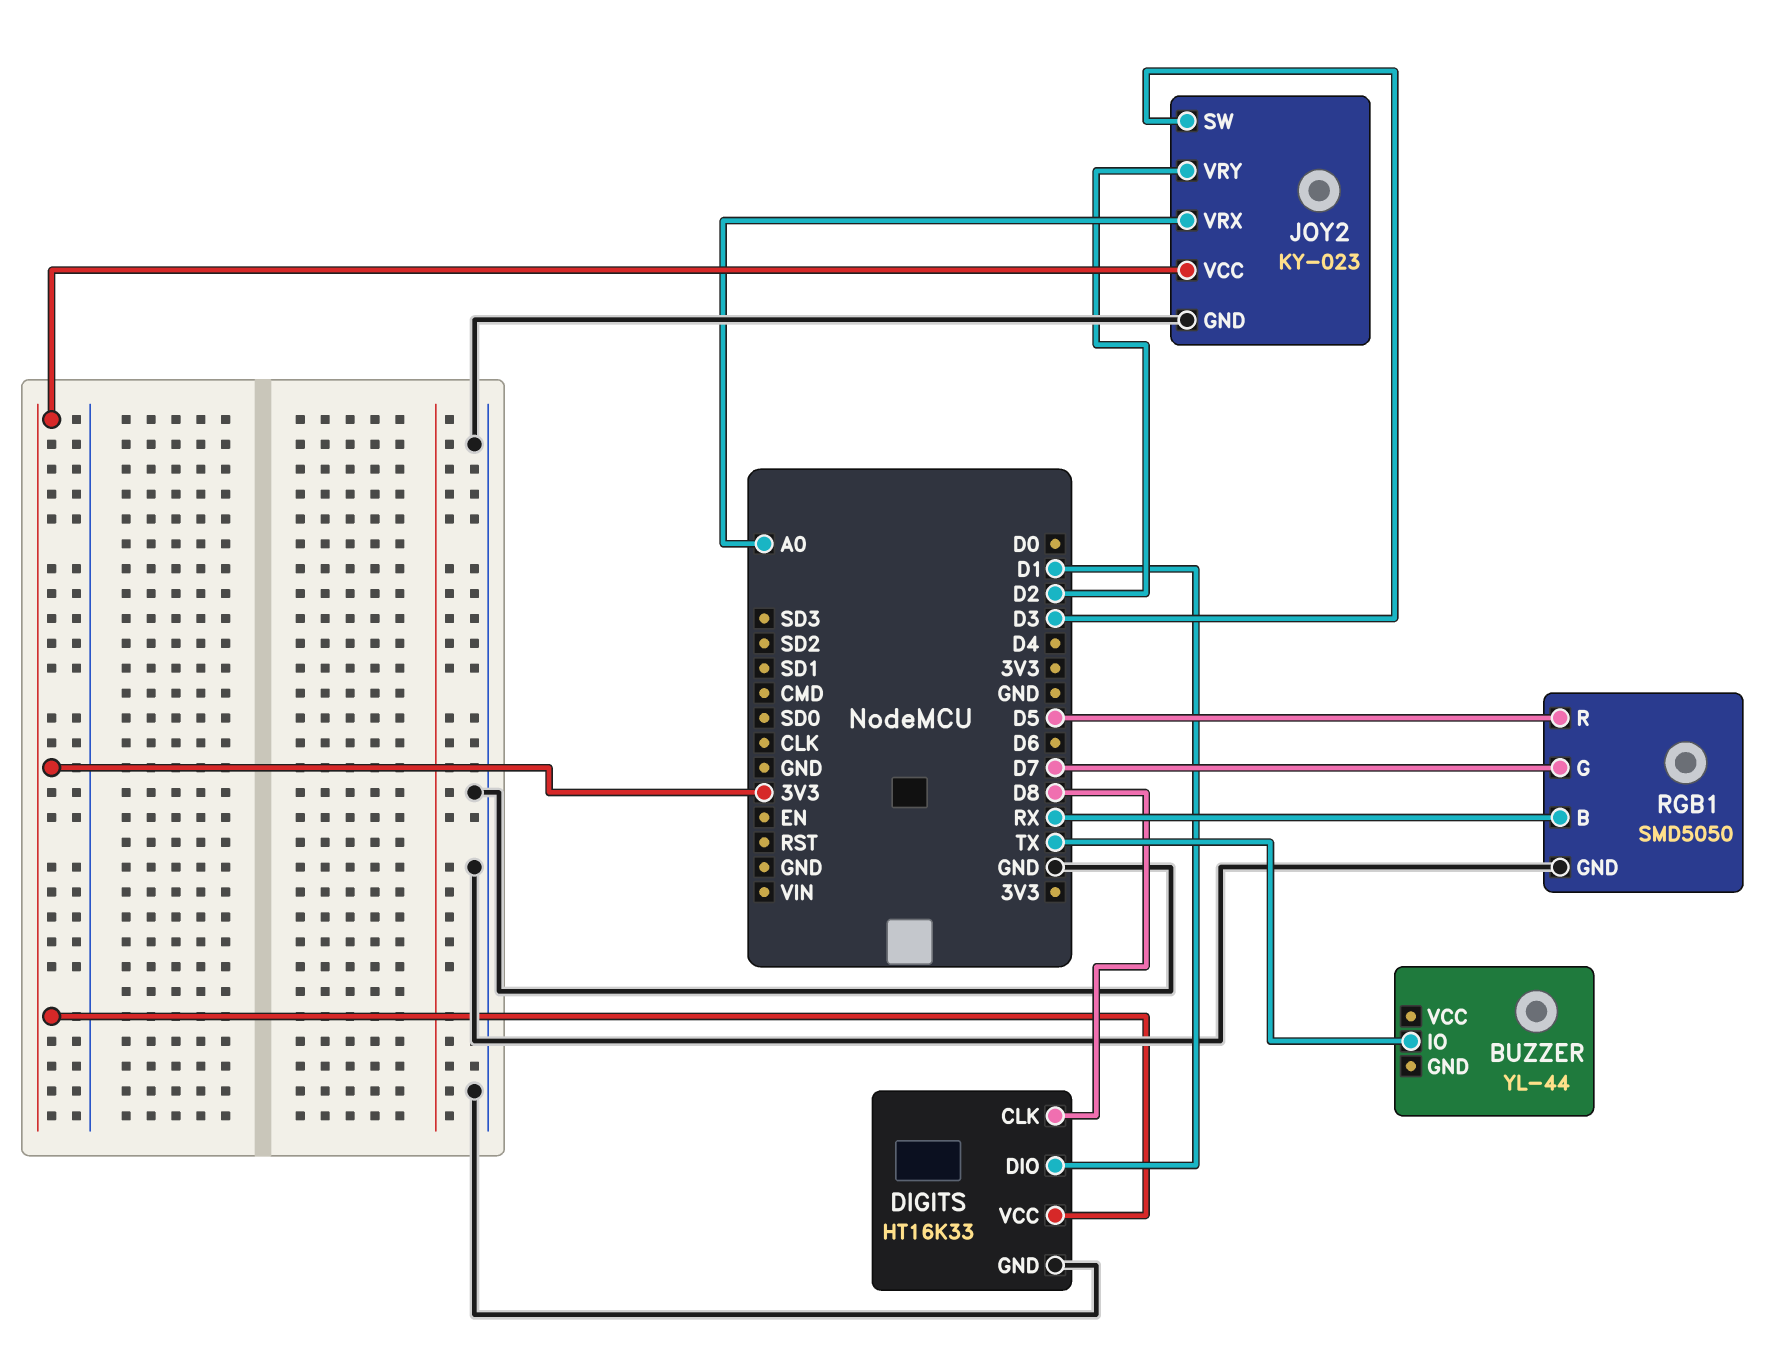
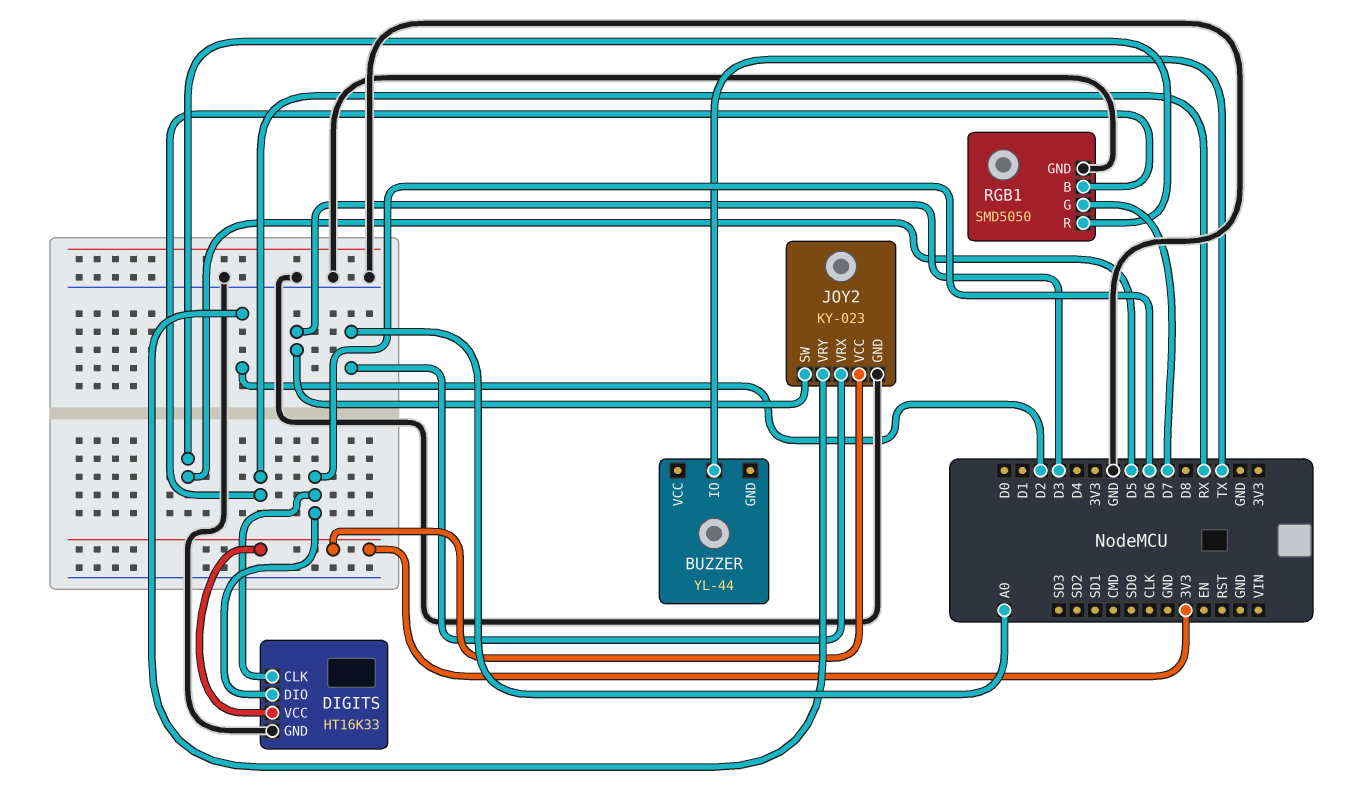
DIGITS pin CLK: D8 -> D6
DIGITS pin DIO: D1 -> D6

